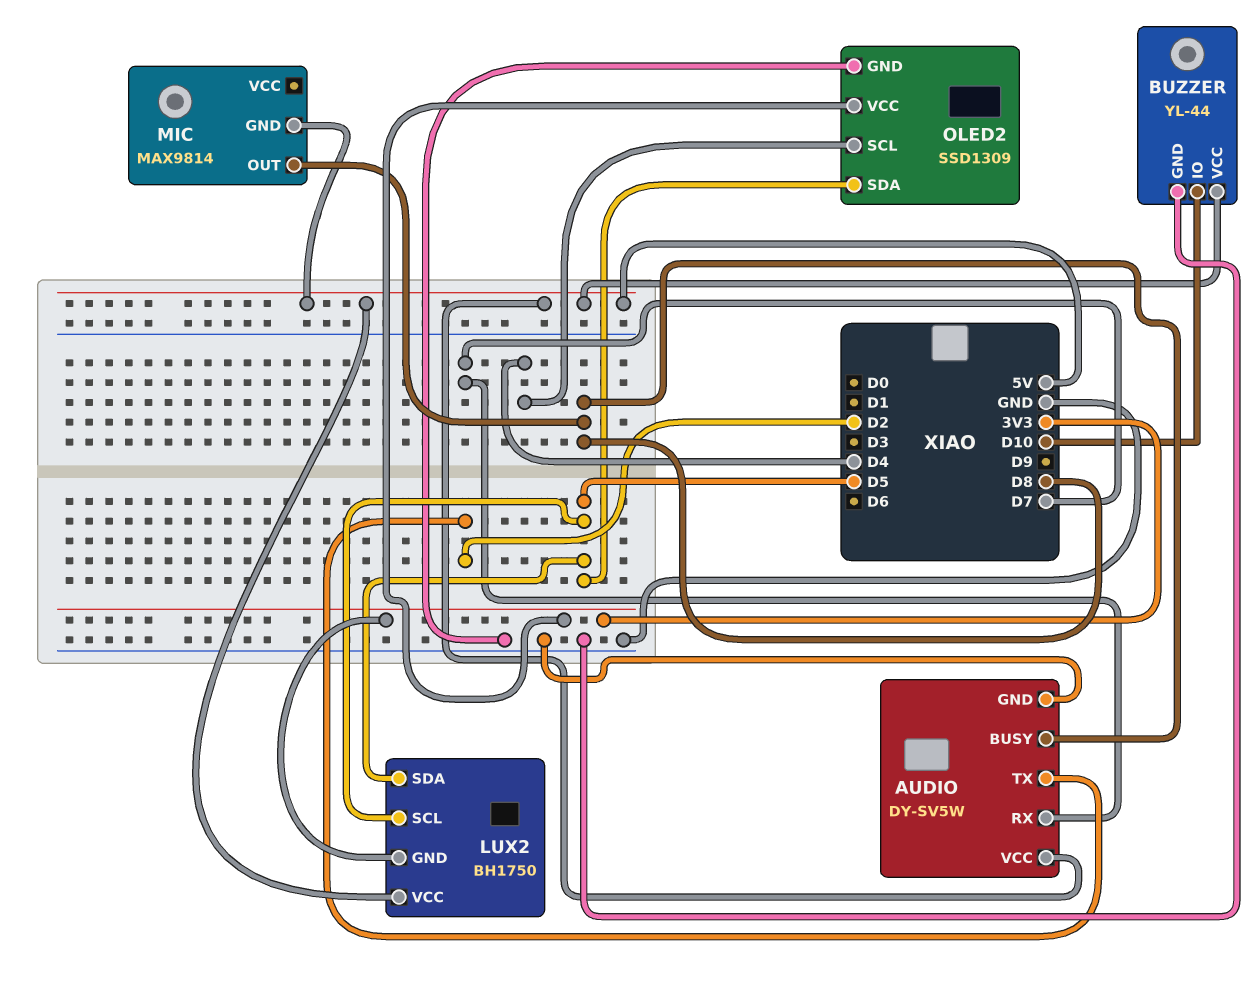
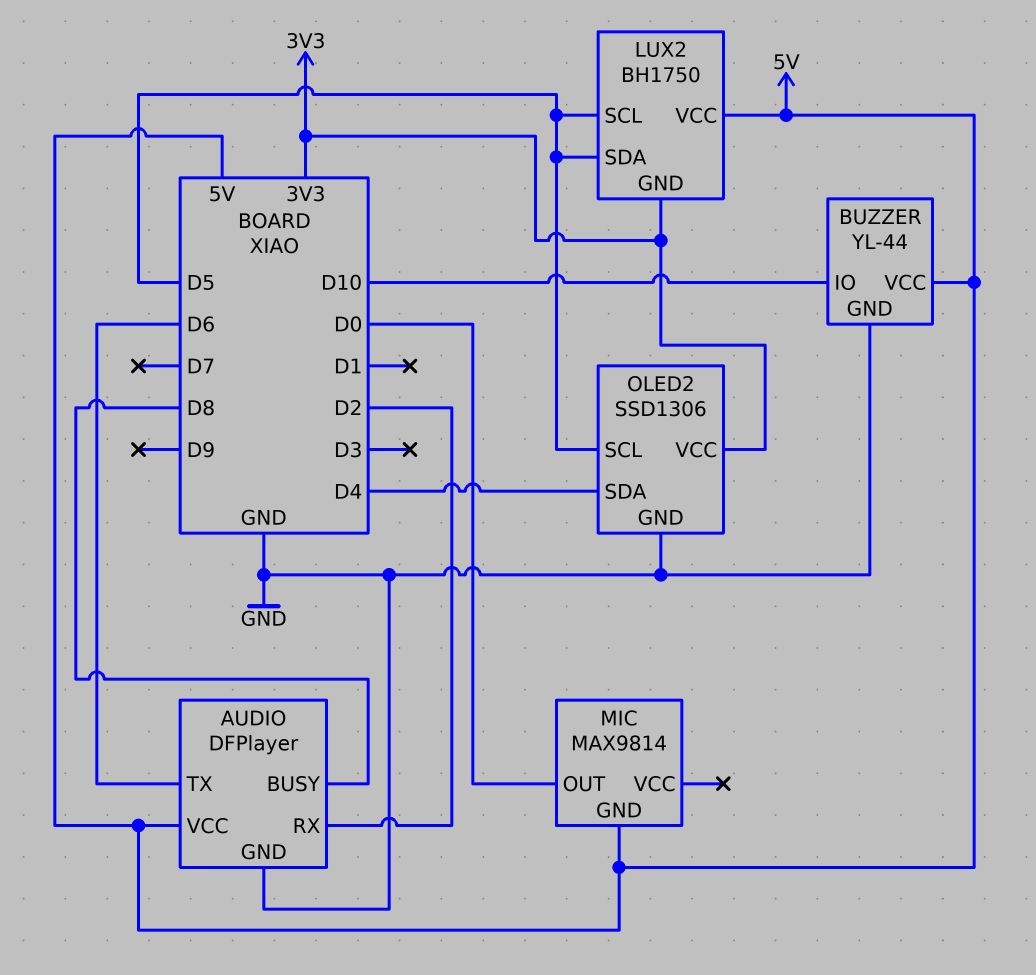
AUDIO: DY-SV5W -> DFPlayer
AUDIO pin RX: D7 -> D2
AUDIO pin TX: D2 -> D6
MIC pin OUT: D8 -> D0
OLED2: SSD1309 -> SSD1306
OLED2 pin SCL: D4 -> D5
OLED2 pin SDA: D5 -> D4

